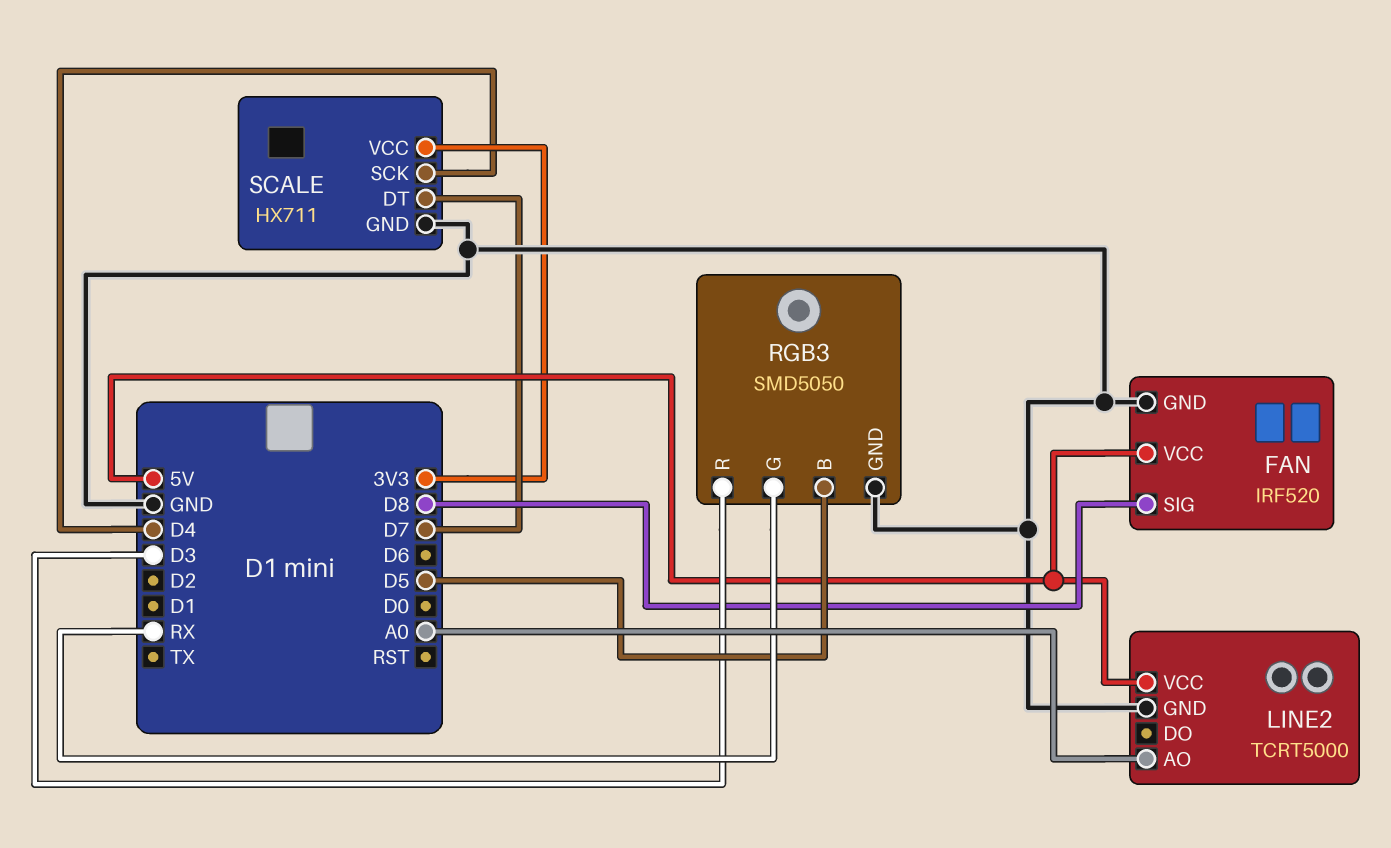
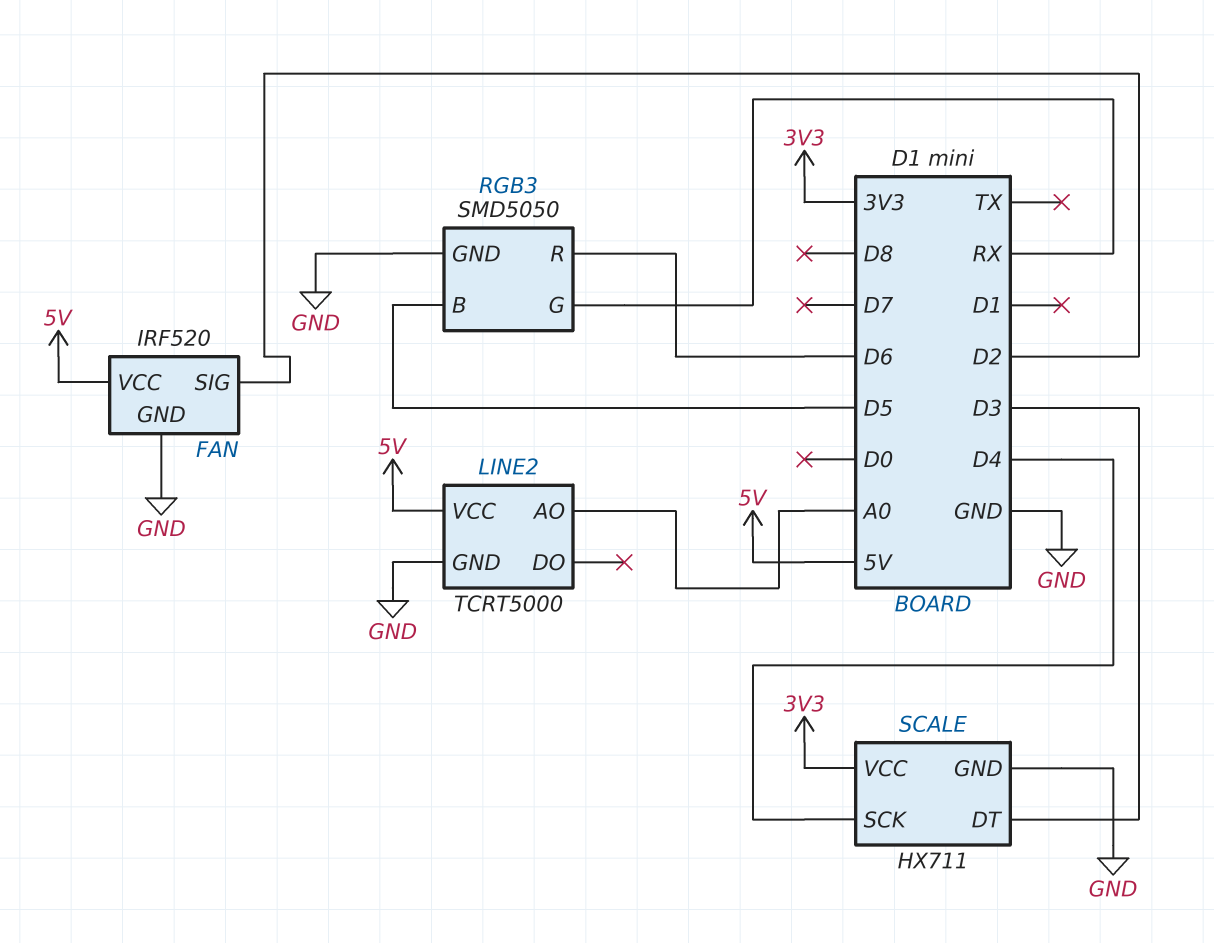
FAN pin SIG: D8 -> D2
RGB3 pin R: D3 -> D6
SCALE pin DT: D7 -> D3

